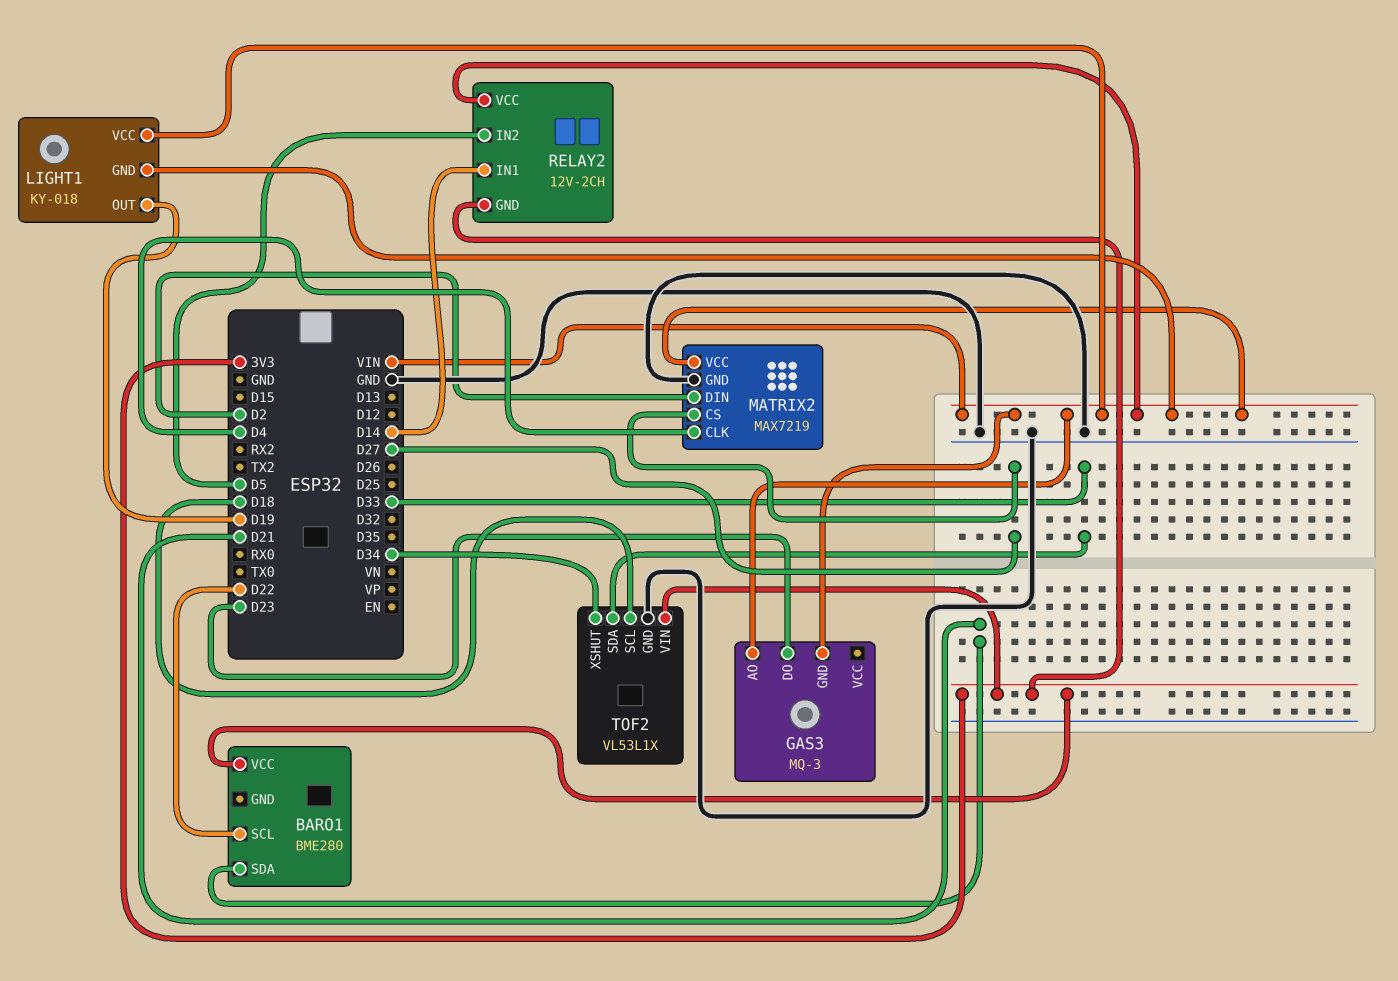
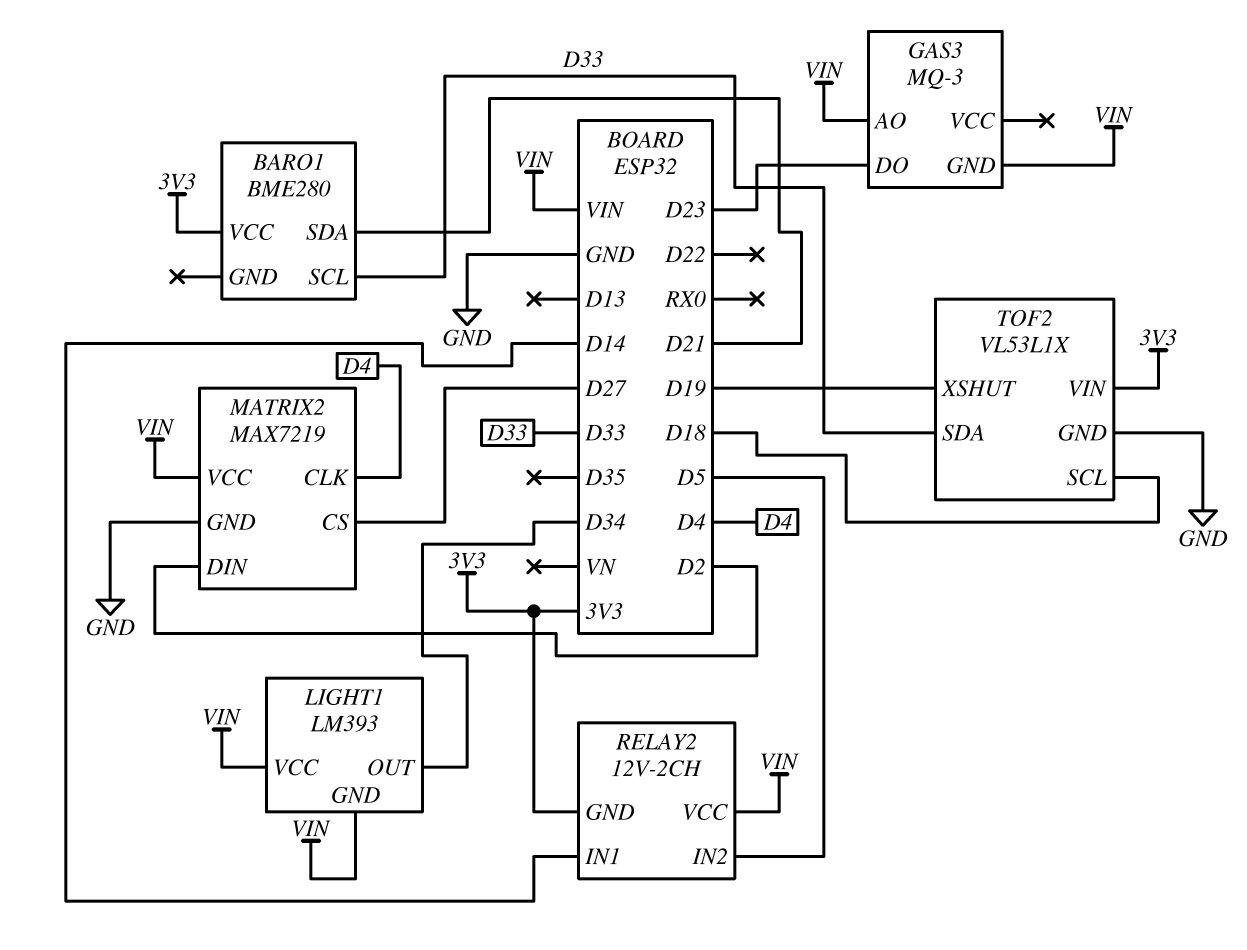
BARO1 pin SCL: D22 -> D33
LIGHT1: KY-018 -> LM393
LIGHT1 pin OUT: D19 -> D34
TOF2 pin XSHUT: D34 -> D19

